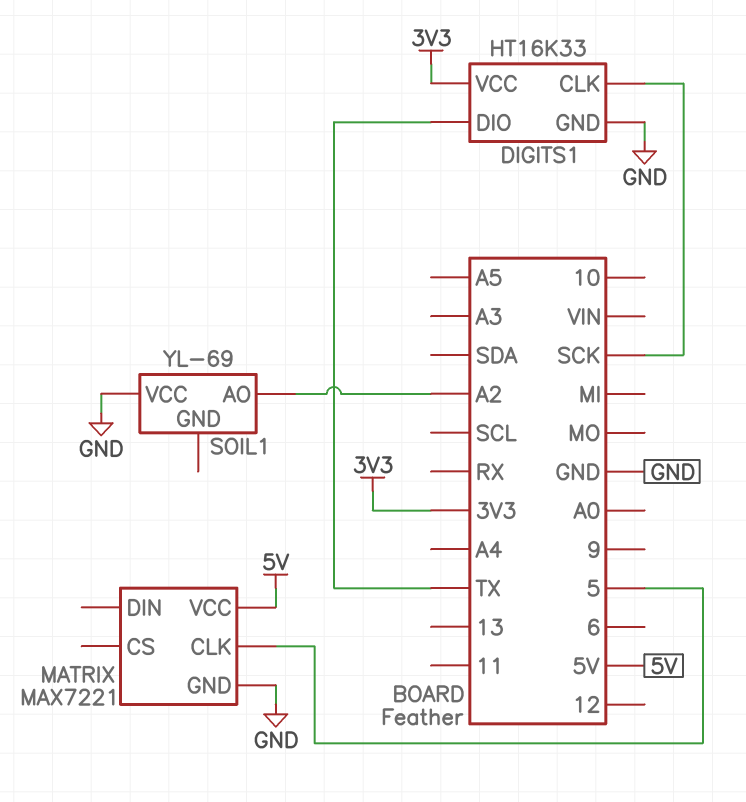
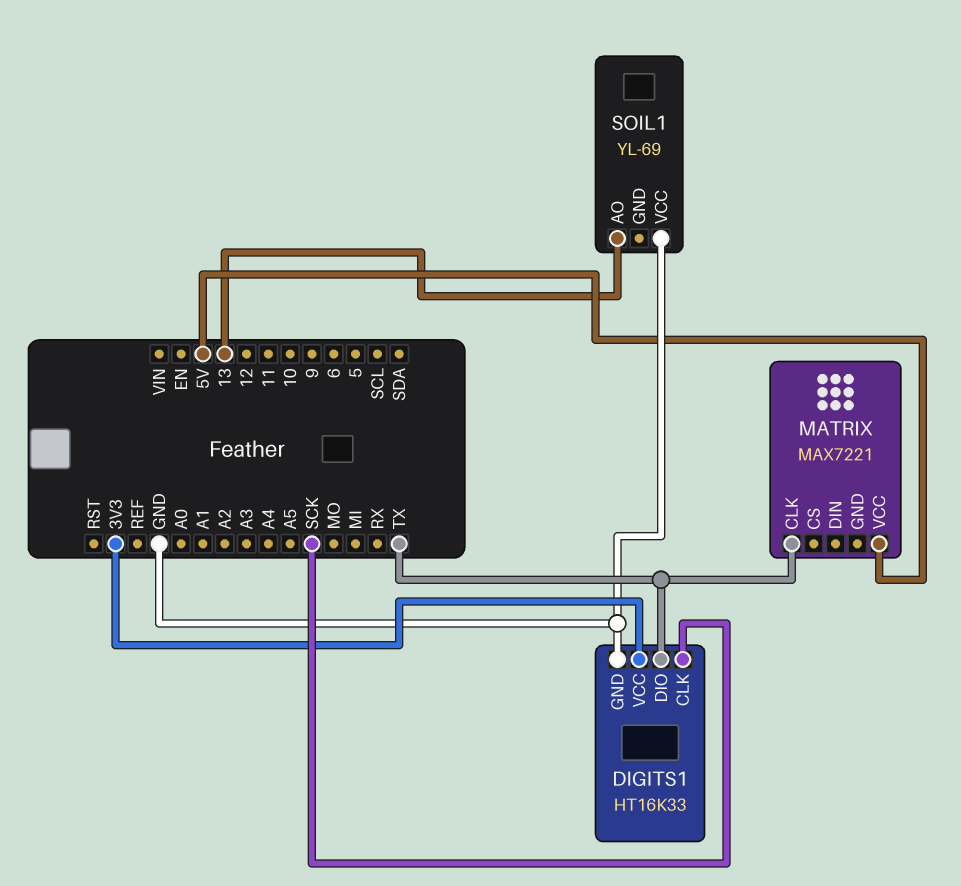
MATRIX pin CLK: 5 -> TX
MATRIX pin GND: GND -> none
SOIL1 pin AO: A2 -> 13

